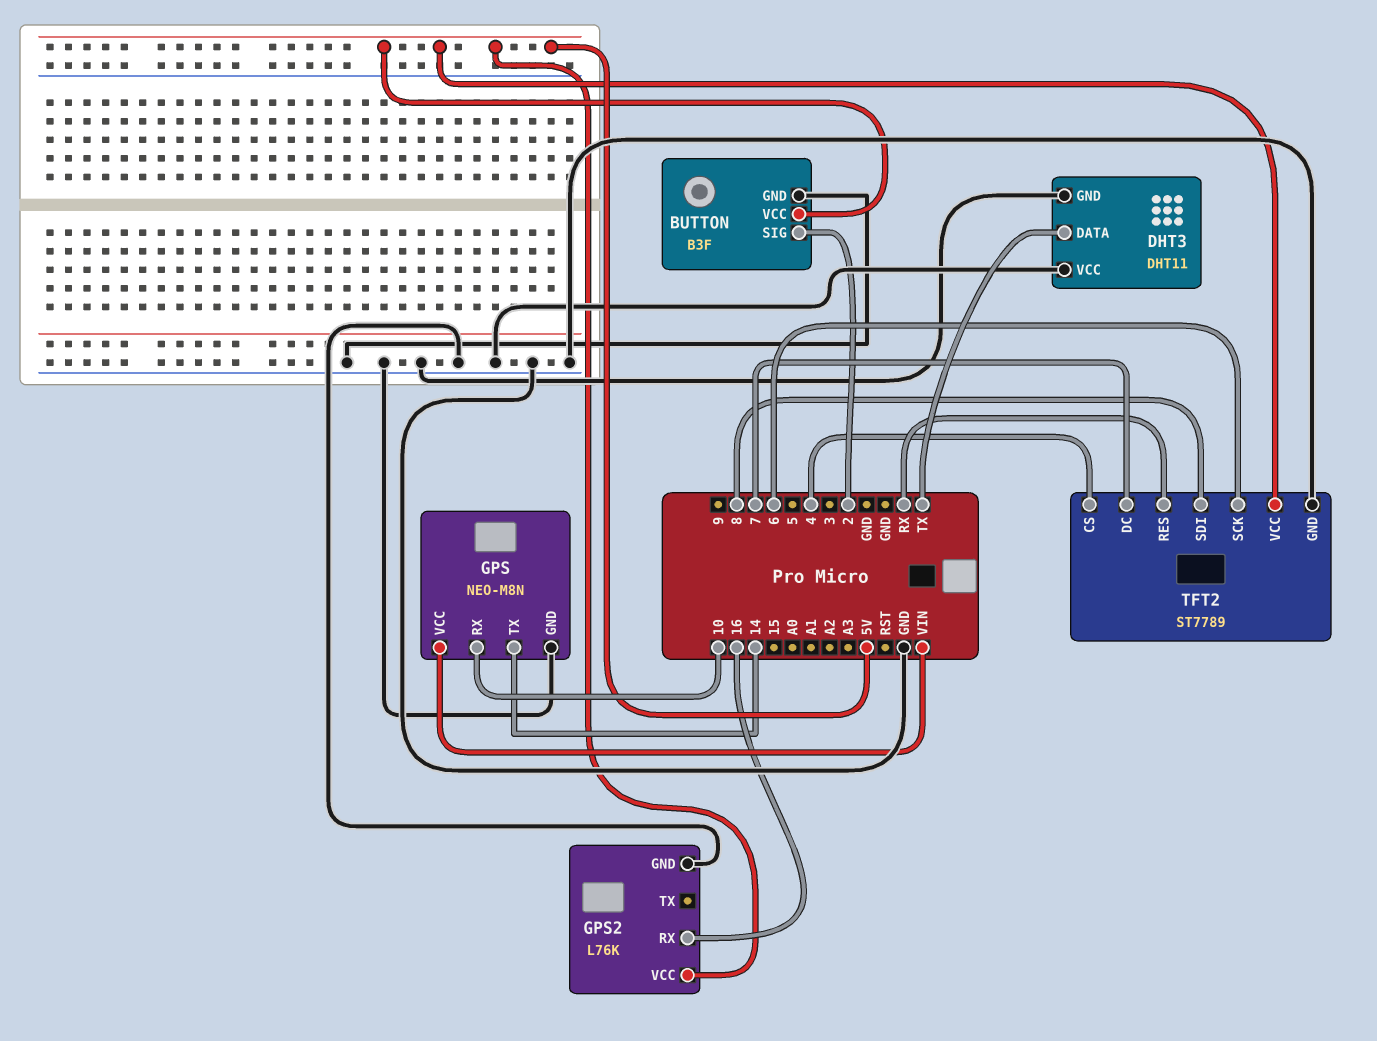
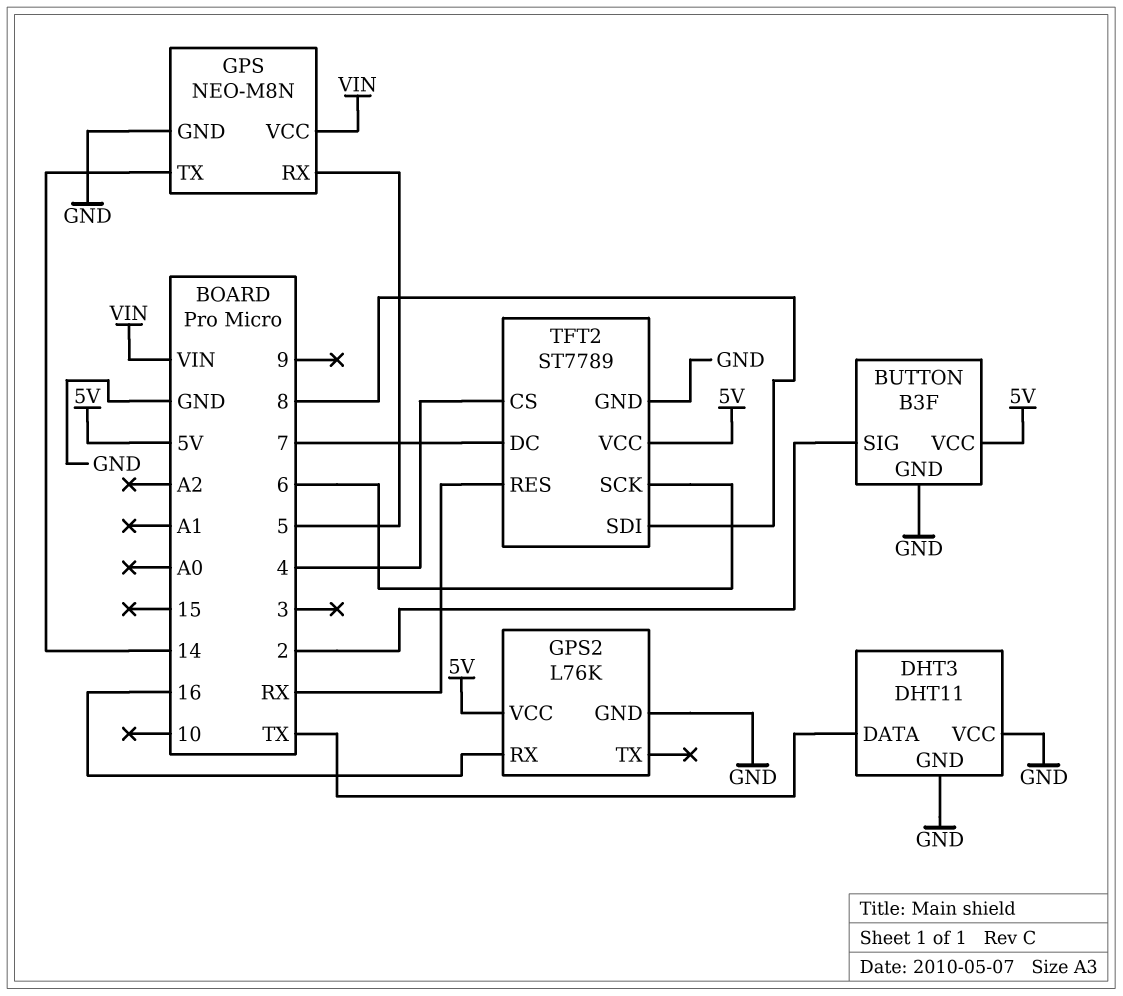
GPS pin RX: 10 -> 5

